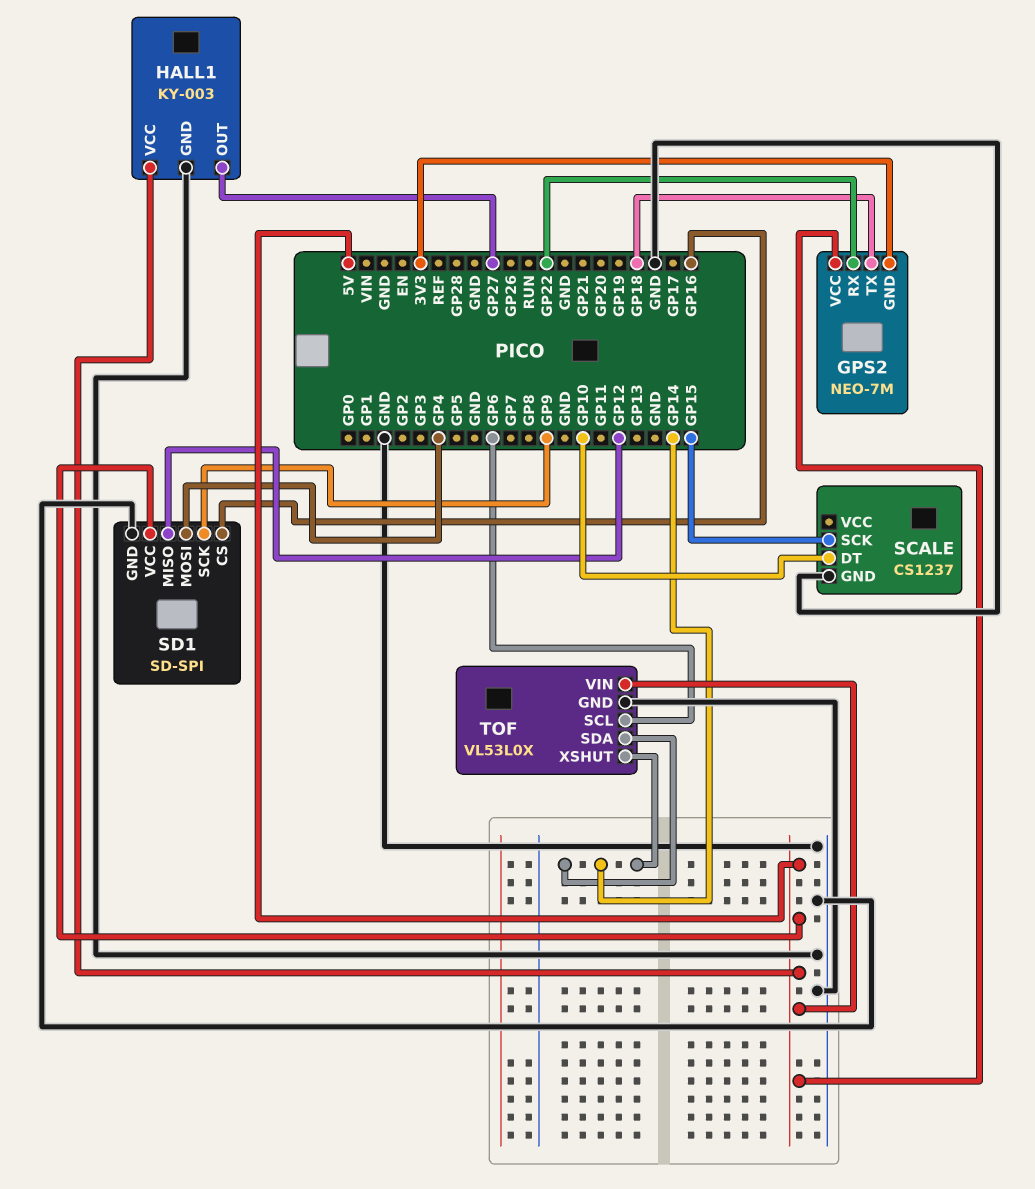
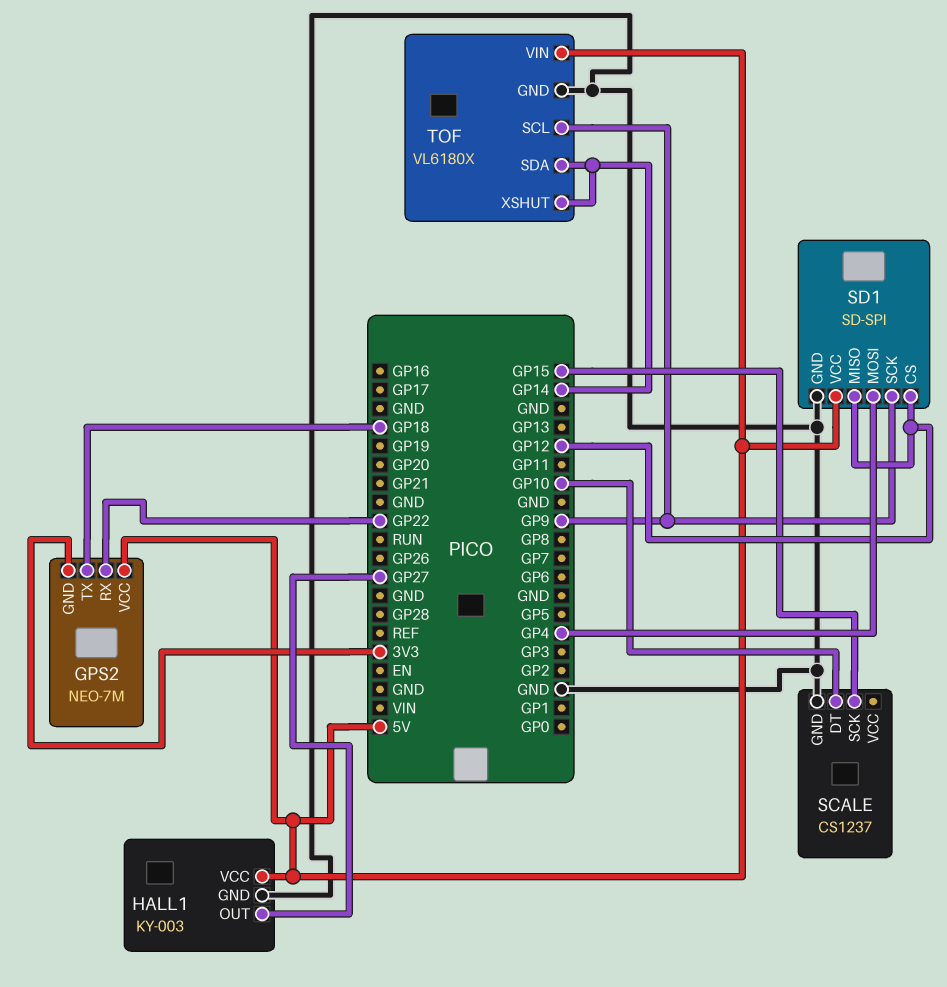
SD1 pin CS: GP16 -> GP12
TOF: VL53L0X -> VL6180X
TOF pin SCL: GP6 -> GP9

